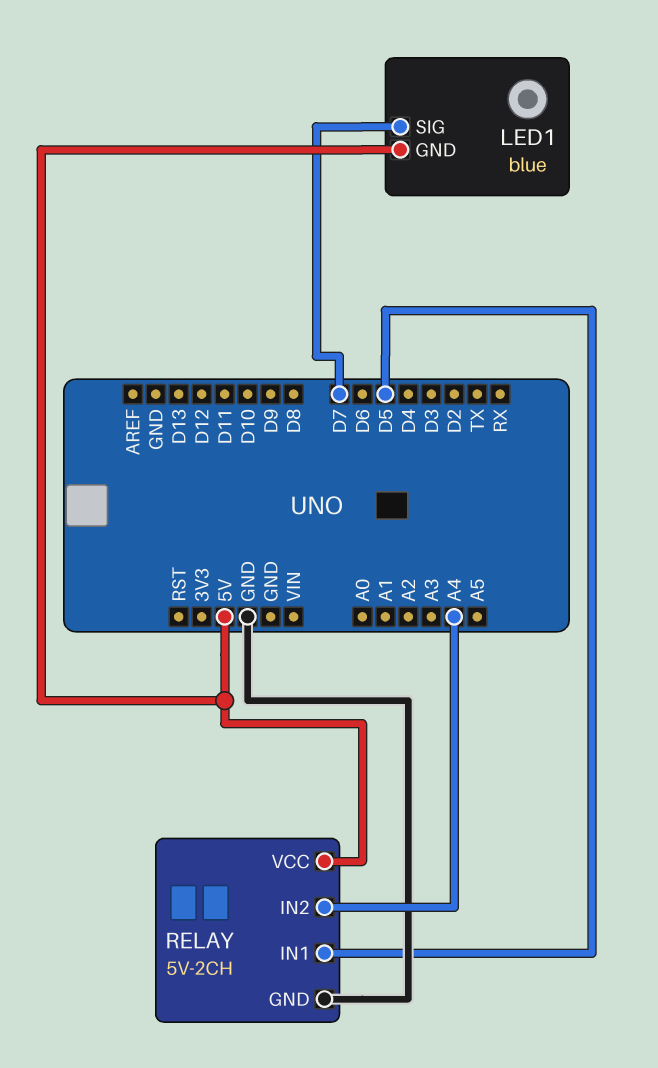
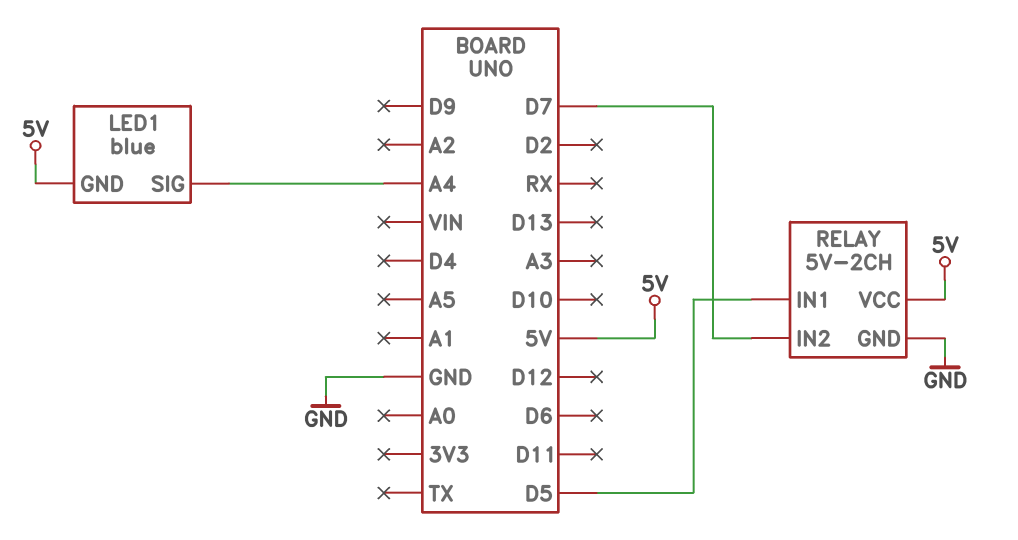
LED1 pin SIG: D7 -> A4
RELAY pin IN2: A4 -> D7

